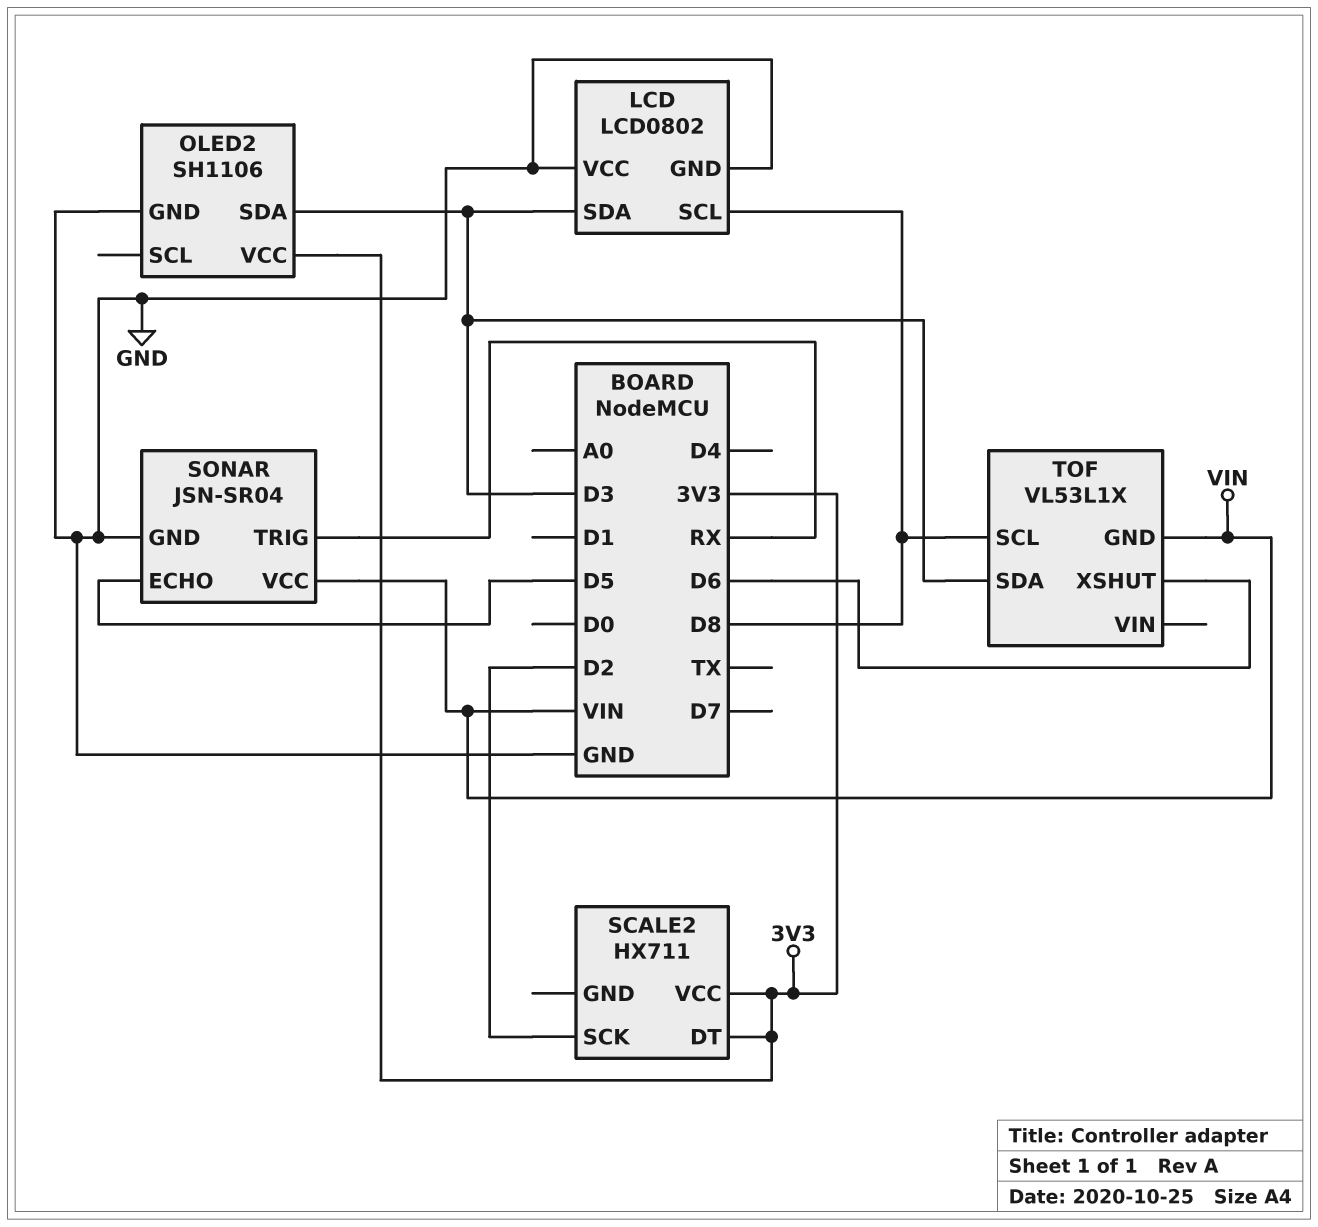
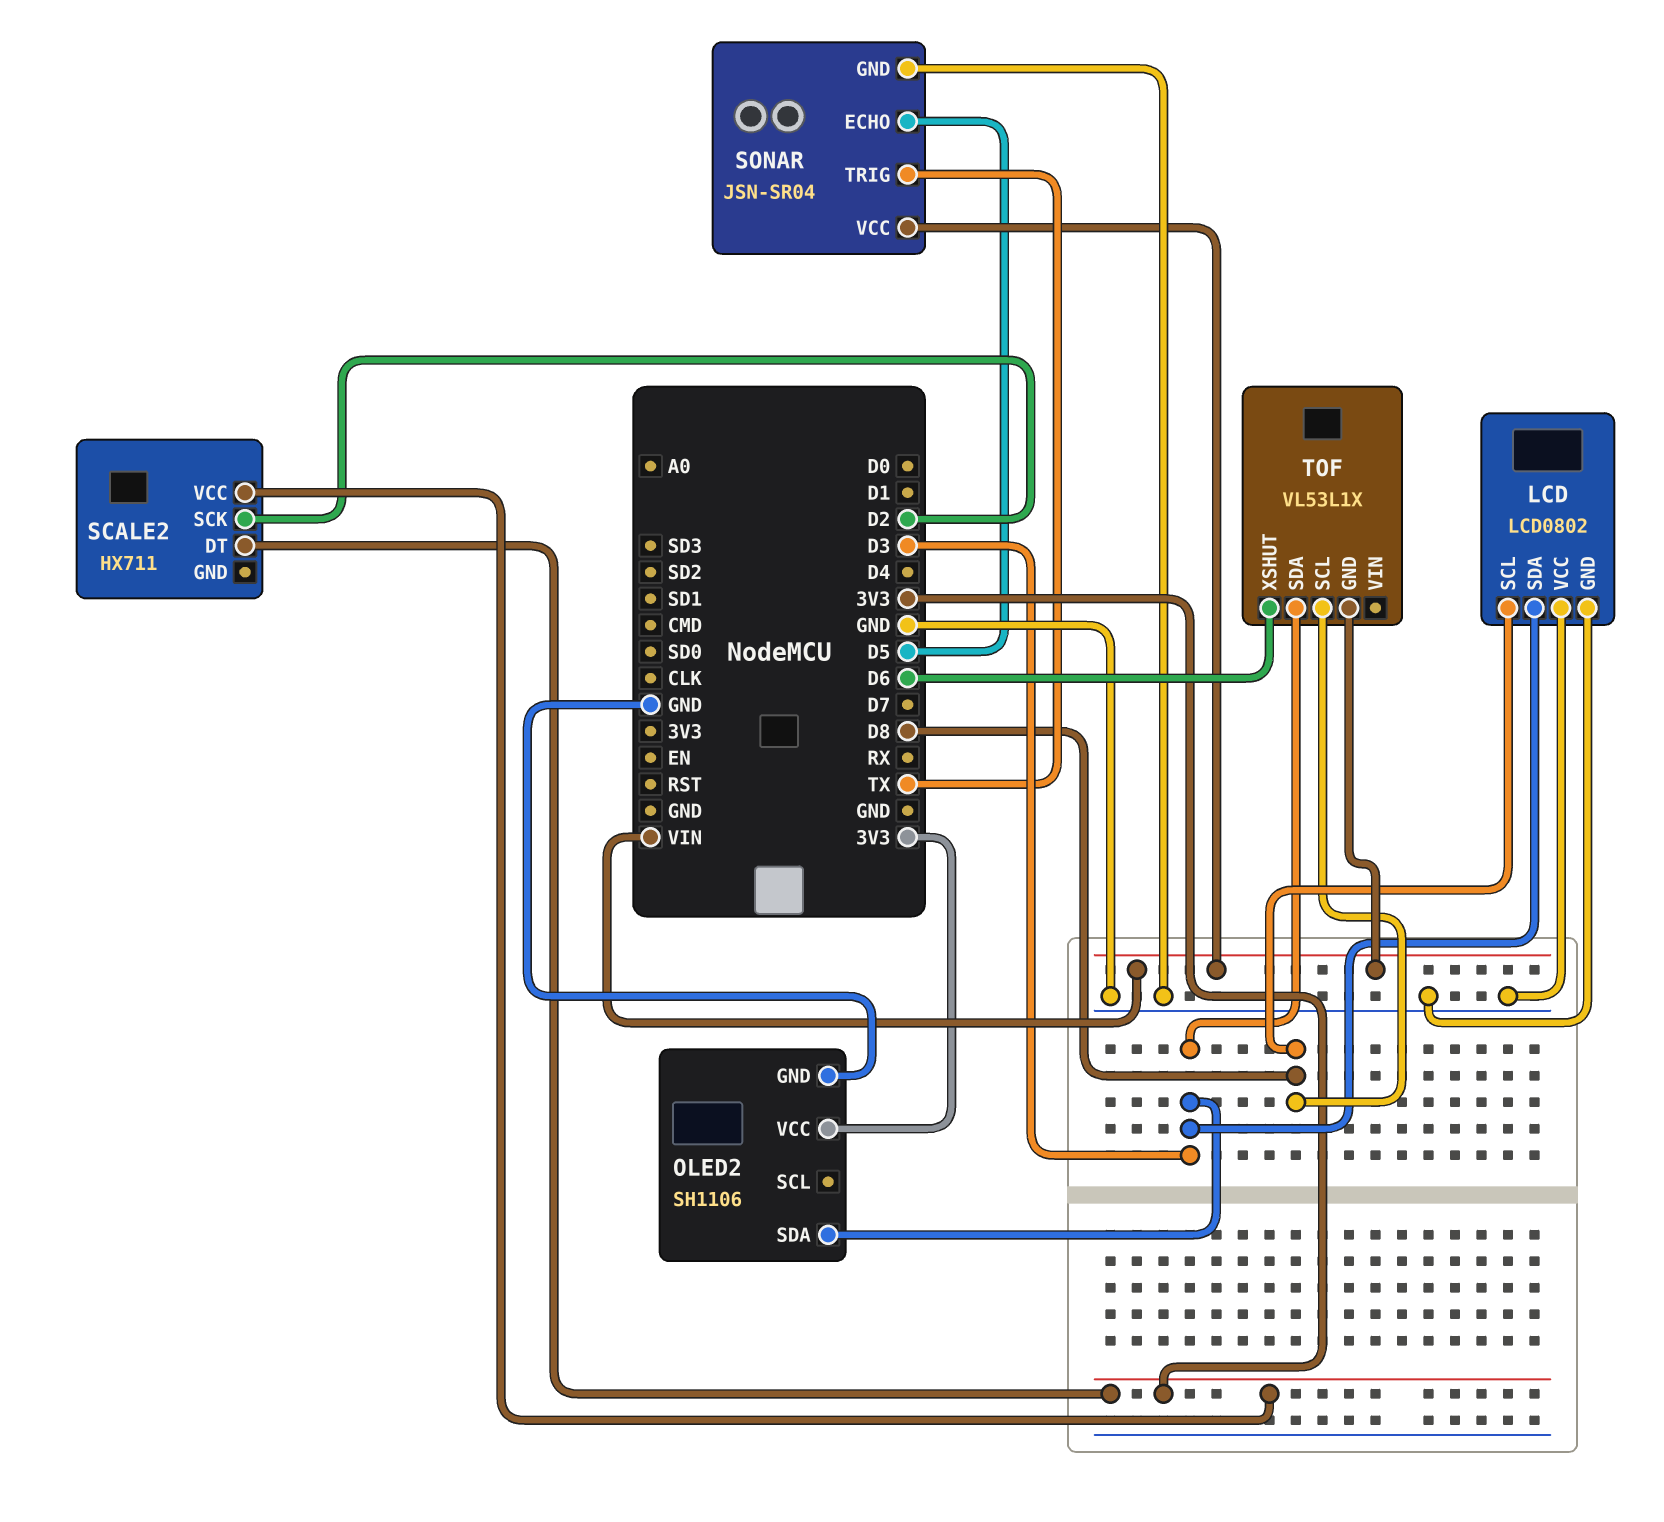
SONAR pin TRIG: RX -> TX

